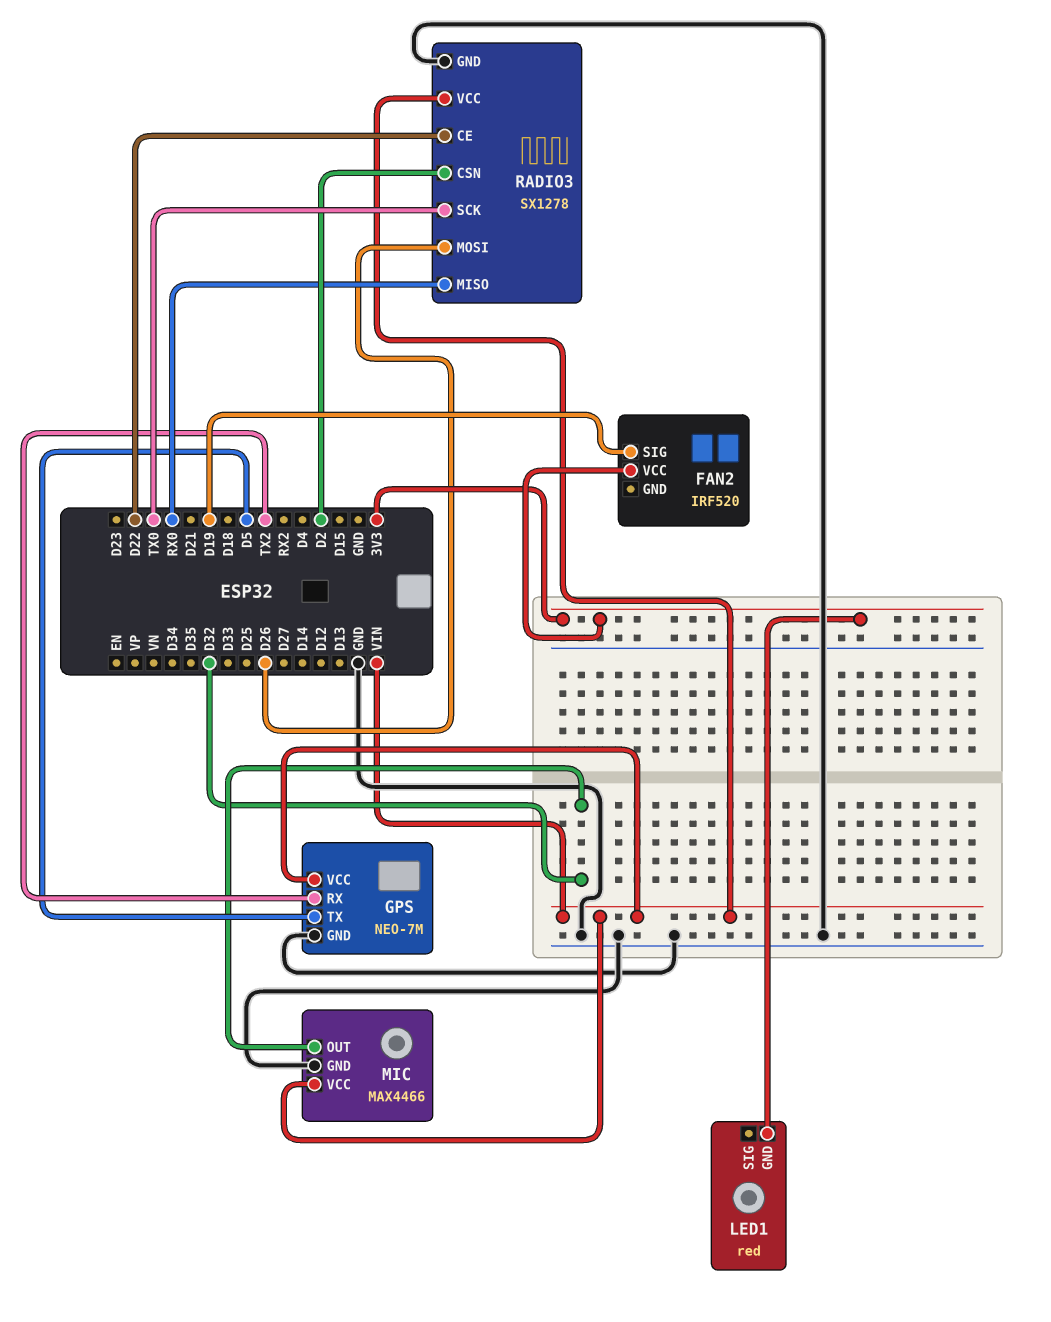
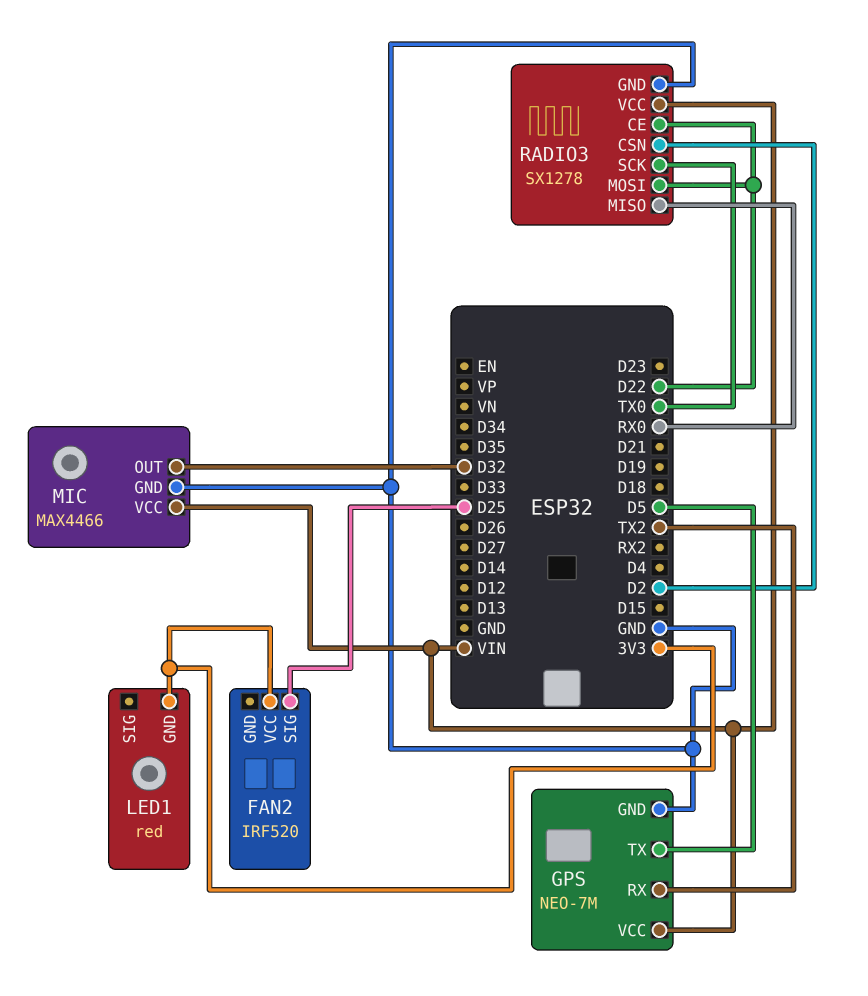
FAN2 pin SIG: D19 -> D25
RADIO3 pin MOSI: D26 -> D22

